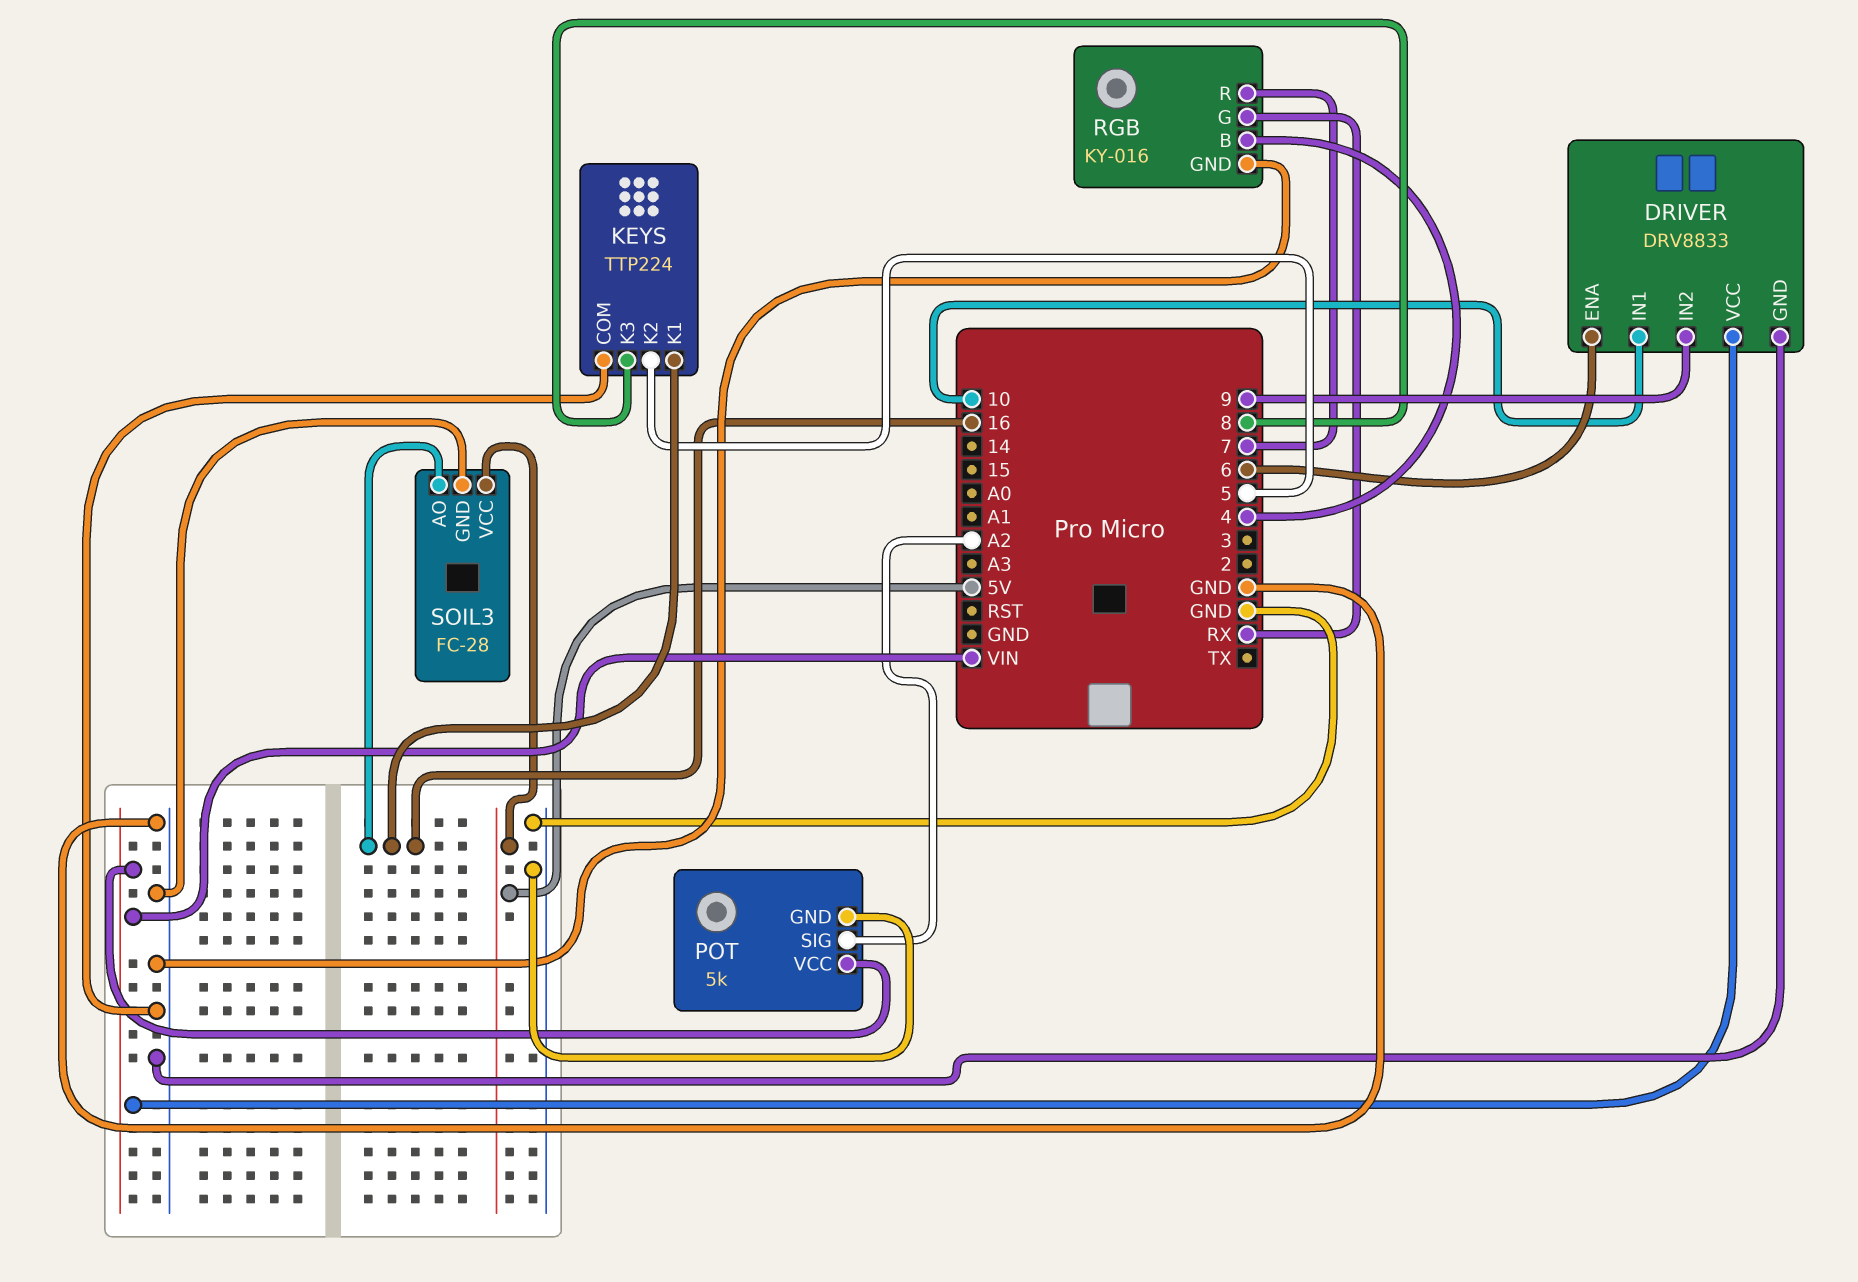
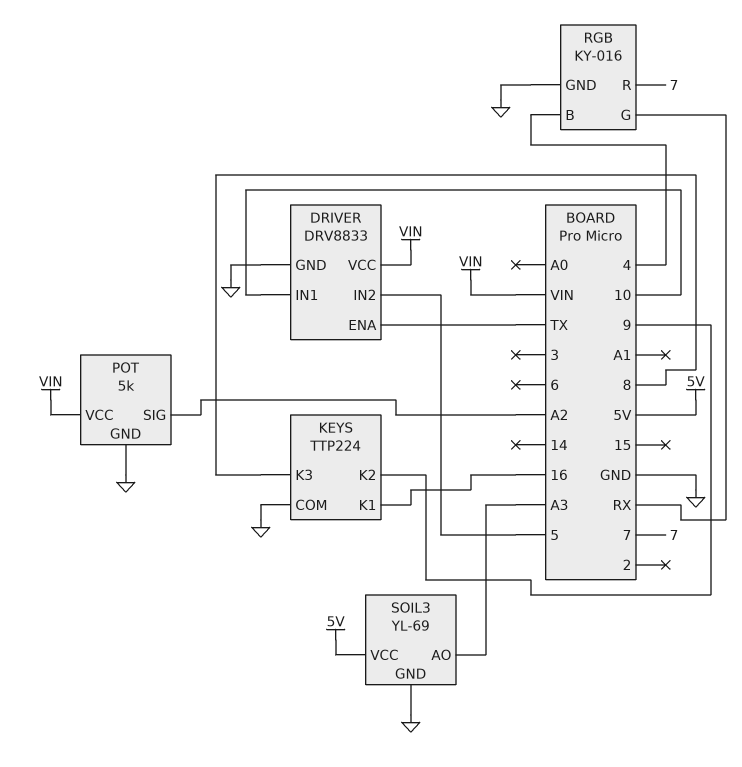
DRIVER pin ENA: 6 -> TX
DRIVER pin IN2: 9 -> 5
KEYS pin K2: 5 -> 9
SOIL3: FC-28 -> YL-69
SOIL3 pin AO: 16 -> A3

